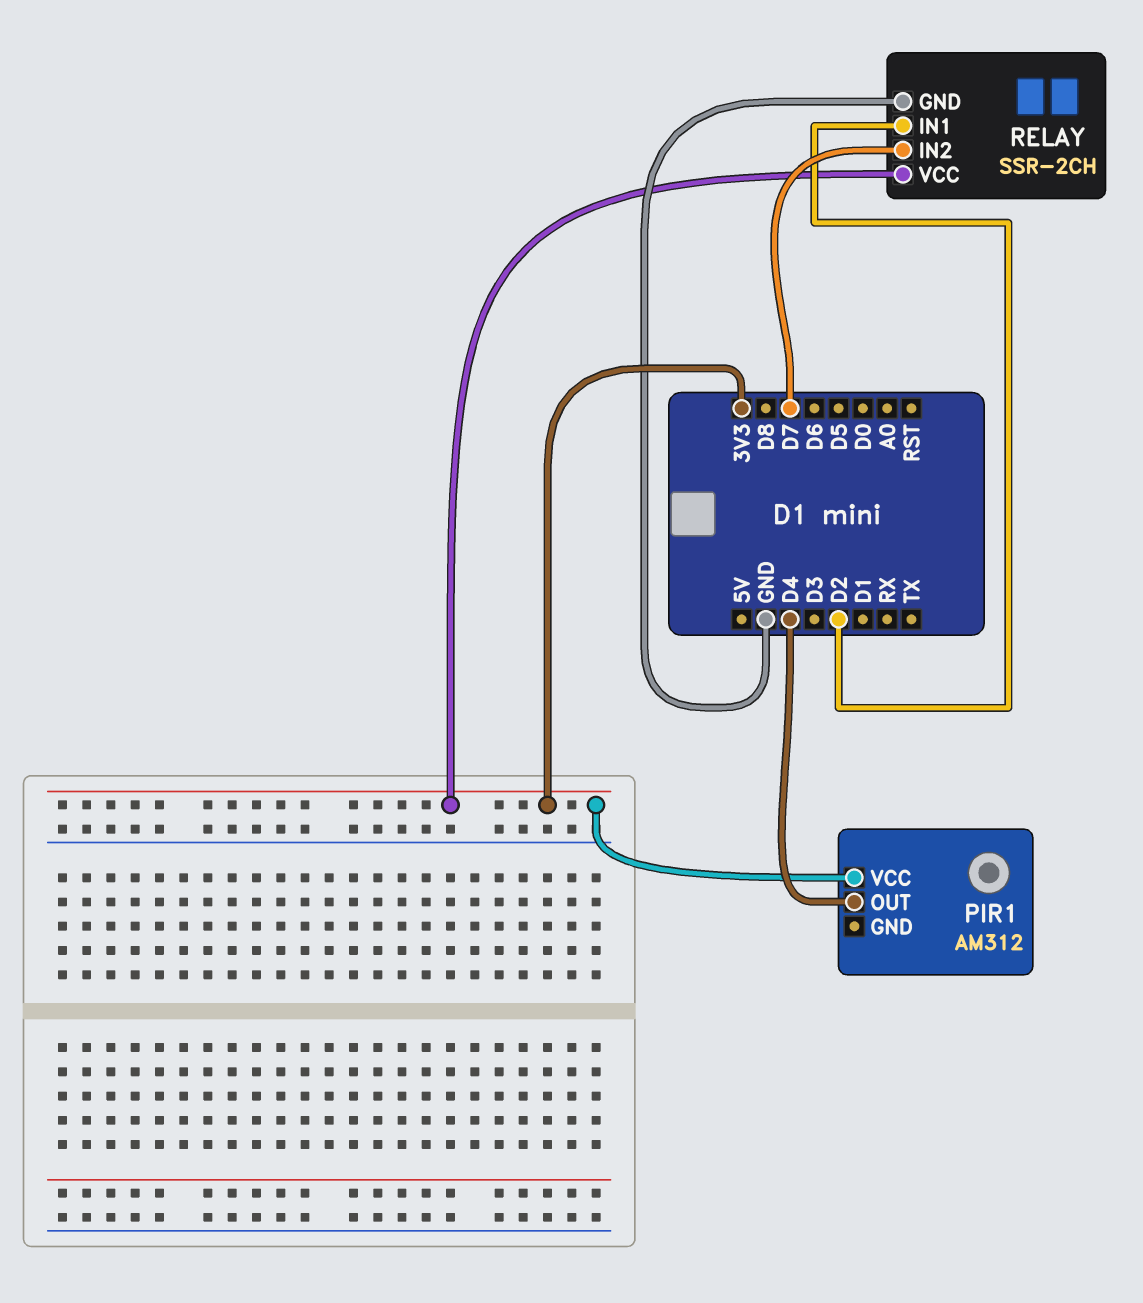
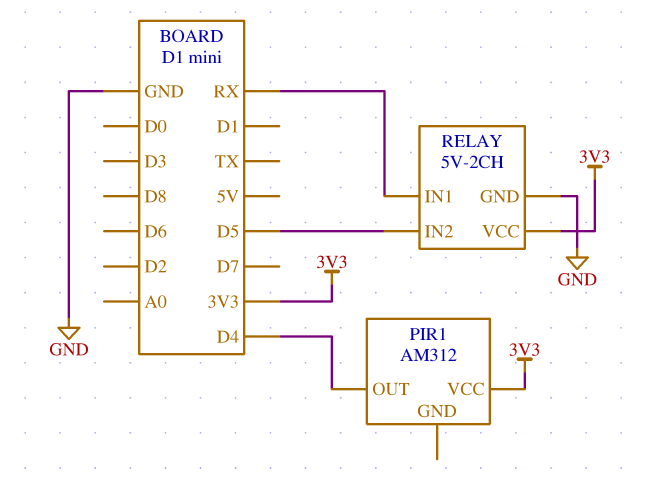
RELAY: SSR-2CH -> 5V-2CH
RELAY pin IN1: D2 -> RX
RELAY pin IN2: D7 -> D5

